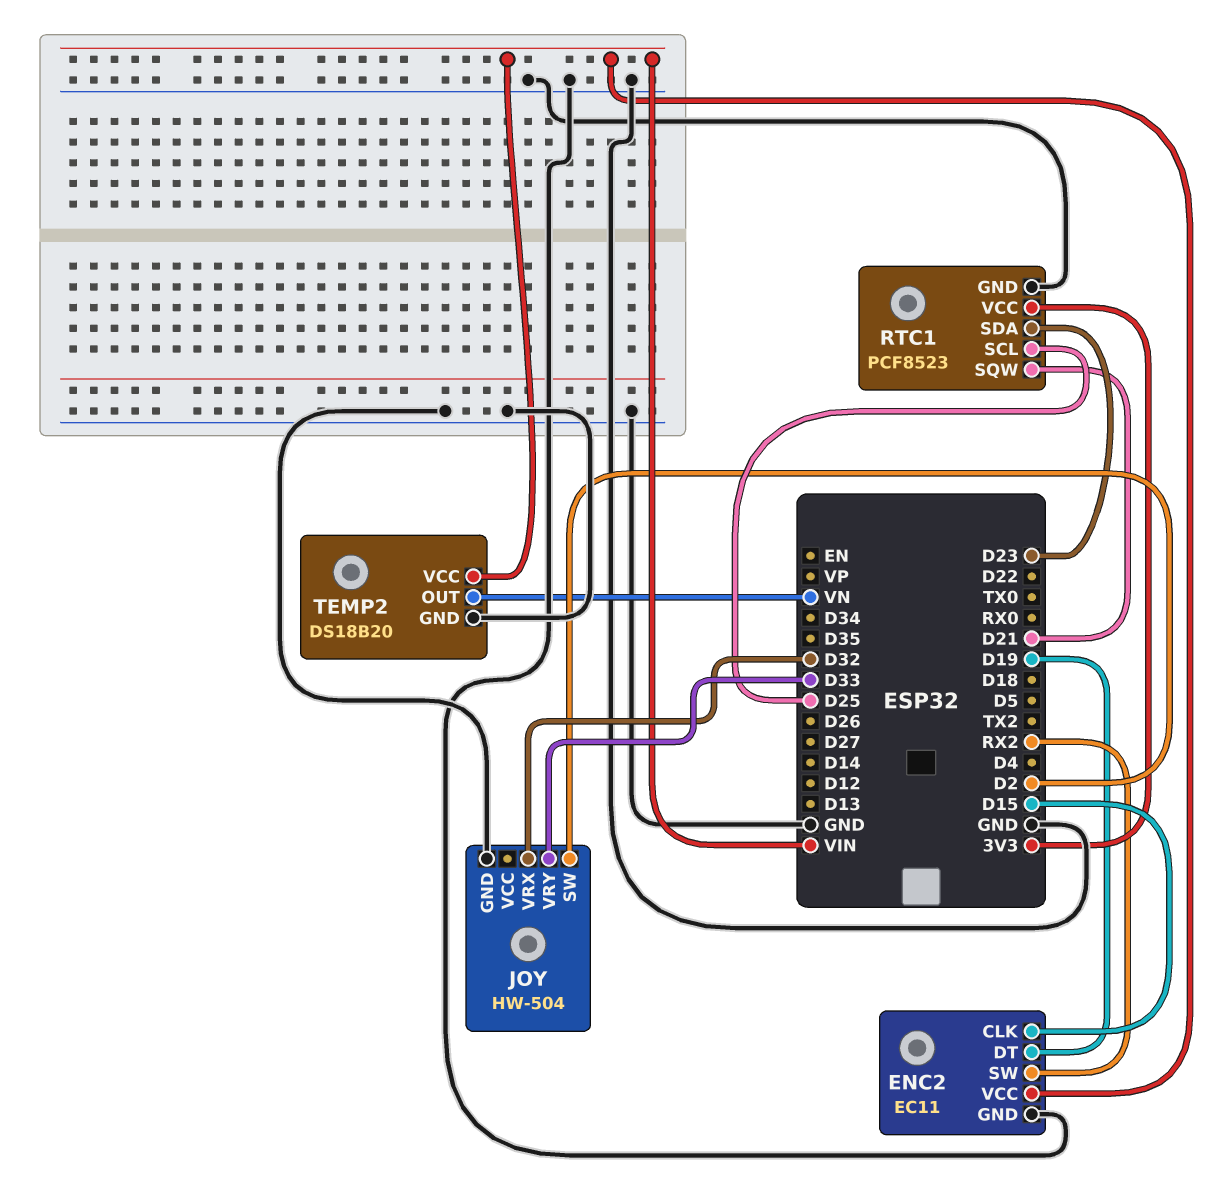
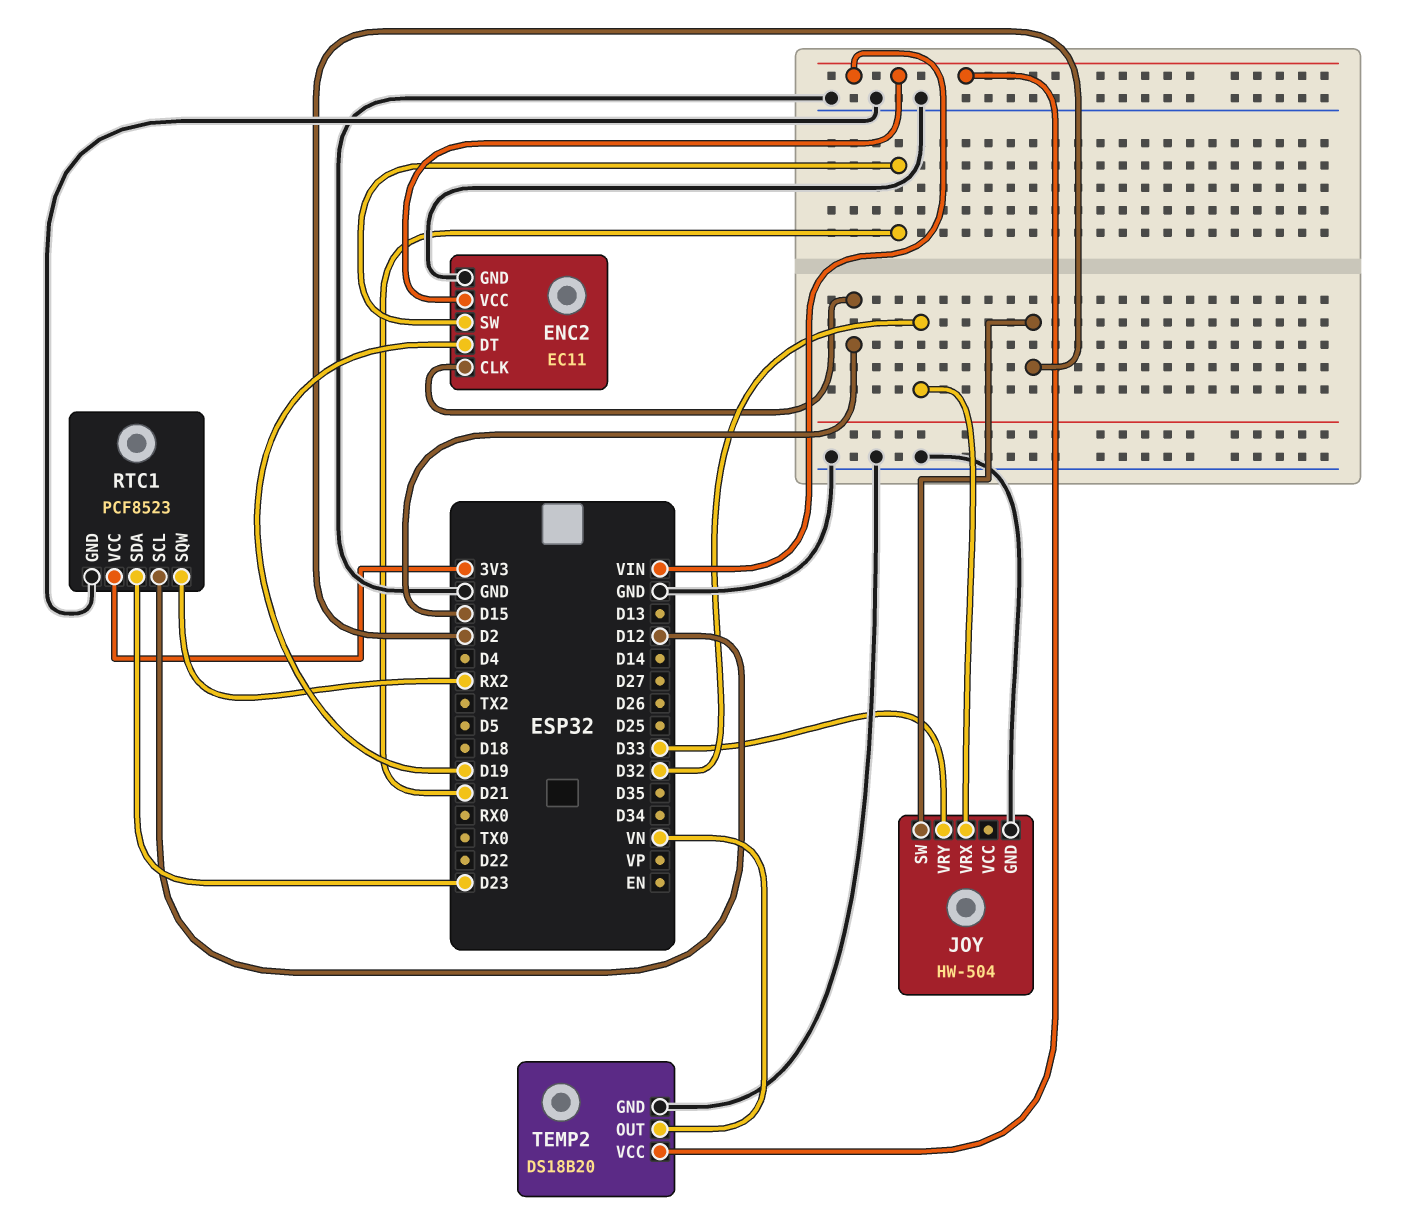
ENC2 pin SW: RX2 -> D21
RTC1 pin SCL: D25 -> D12
RTC1 pin SQW: D21 -> RX2

